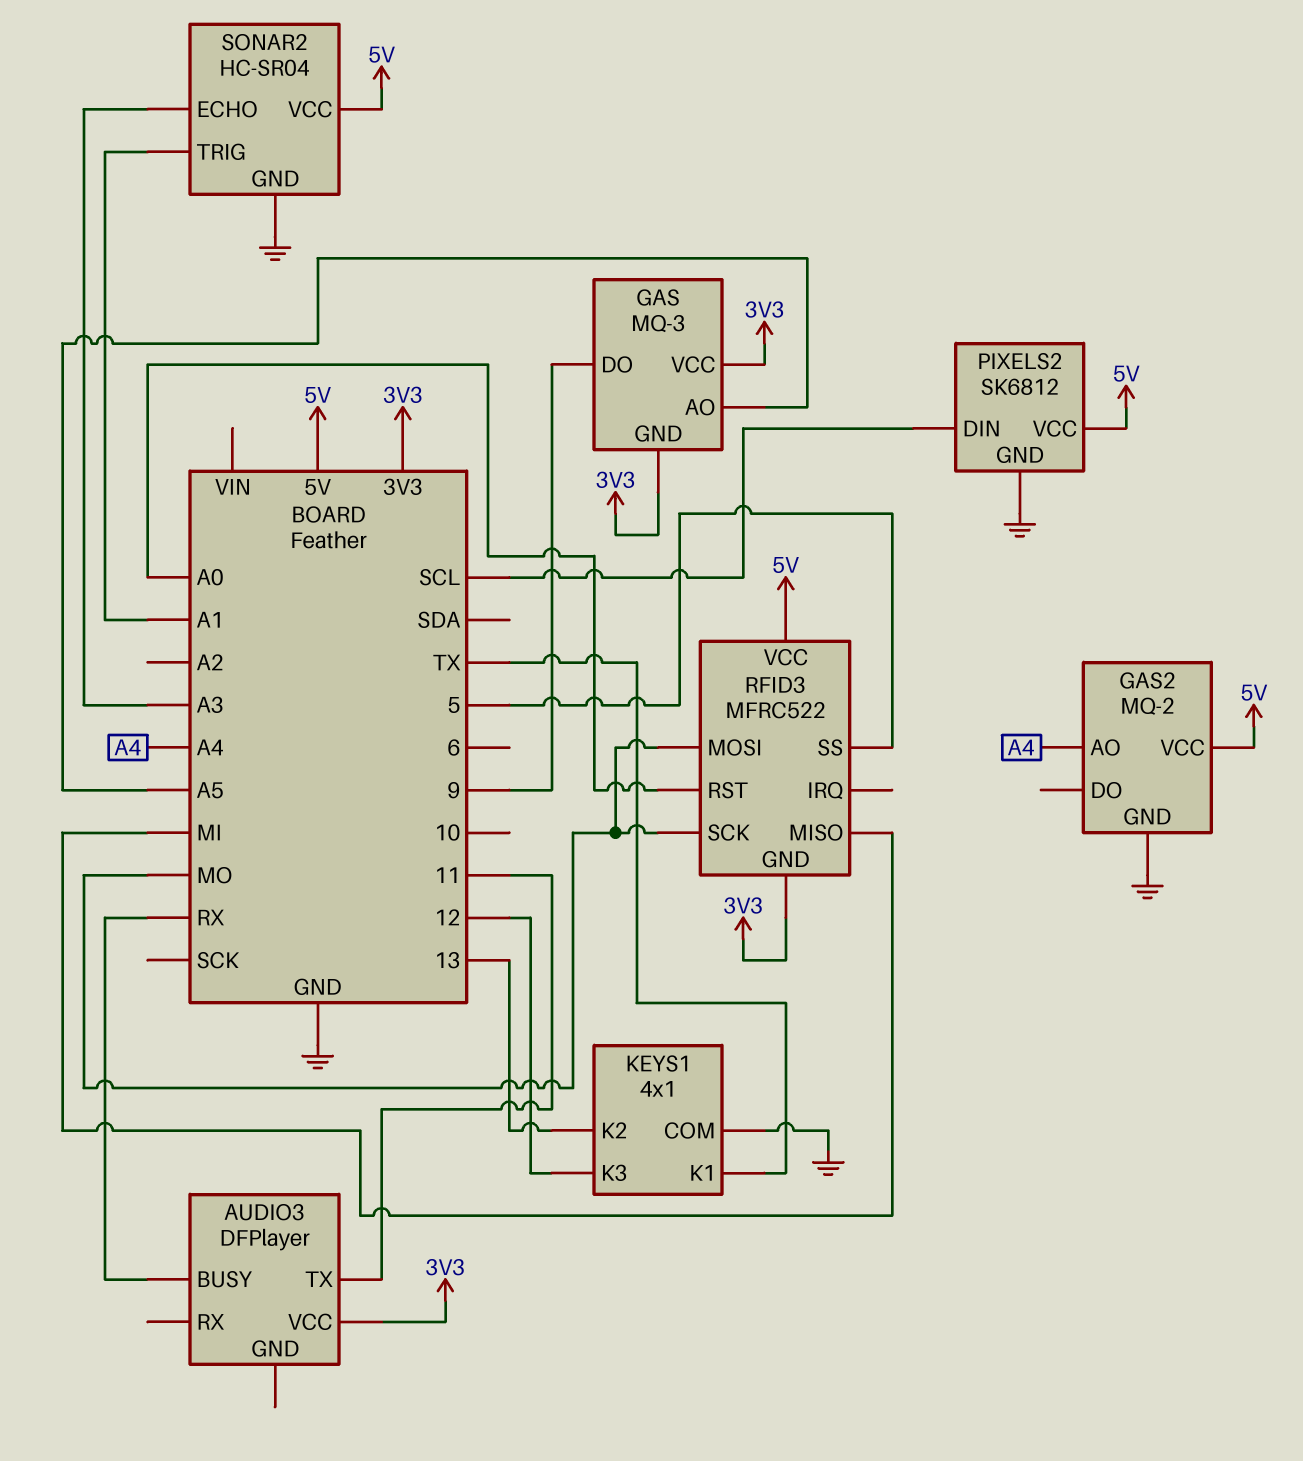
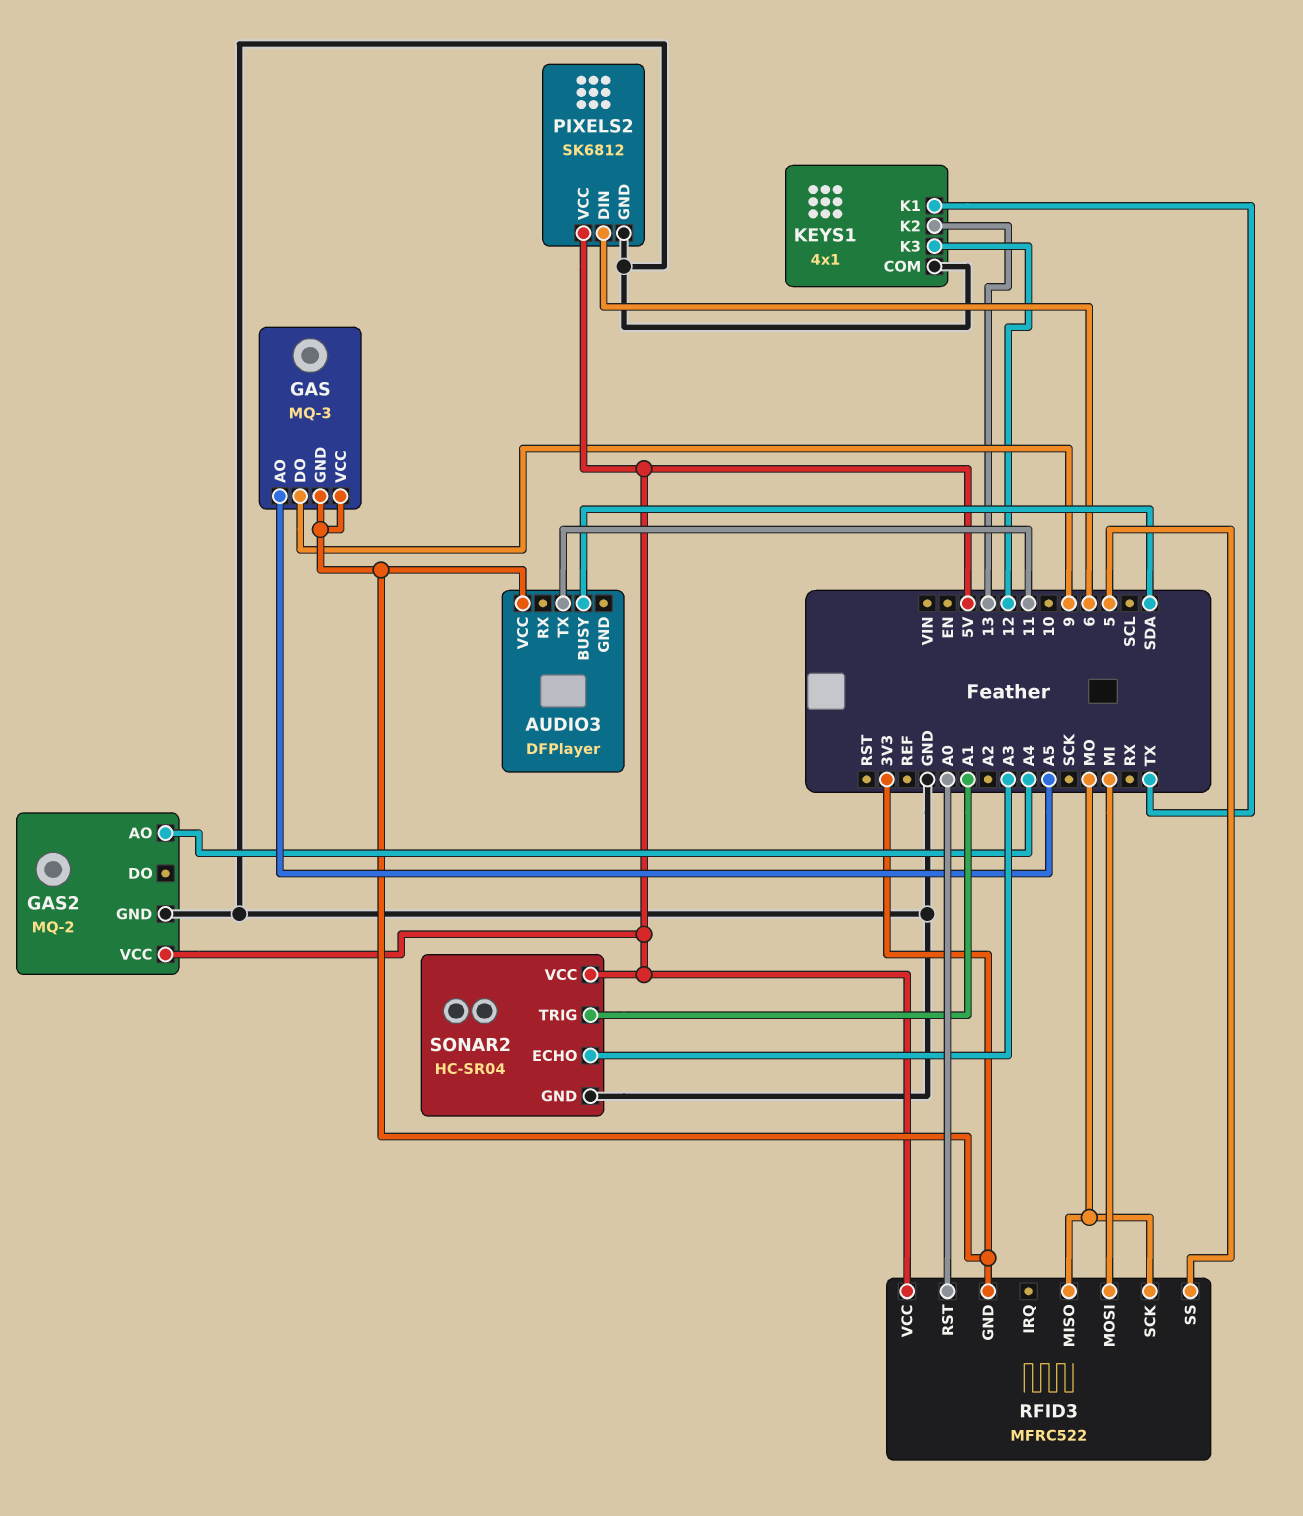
AUDIO3 pin BUSY: RX -> SDA
PIXELS2 pin DIN: SCL -> 6
RFID3 pin MISO: MI -> MO
RFID3 pin MOSI: MO -> MI

